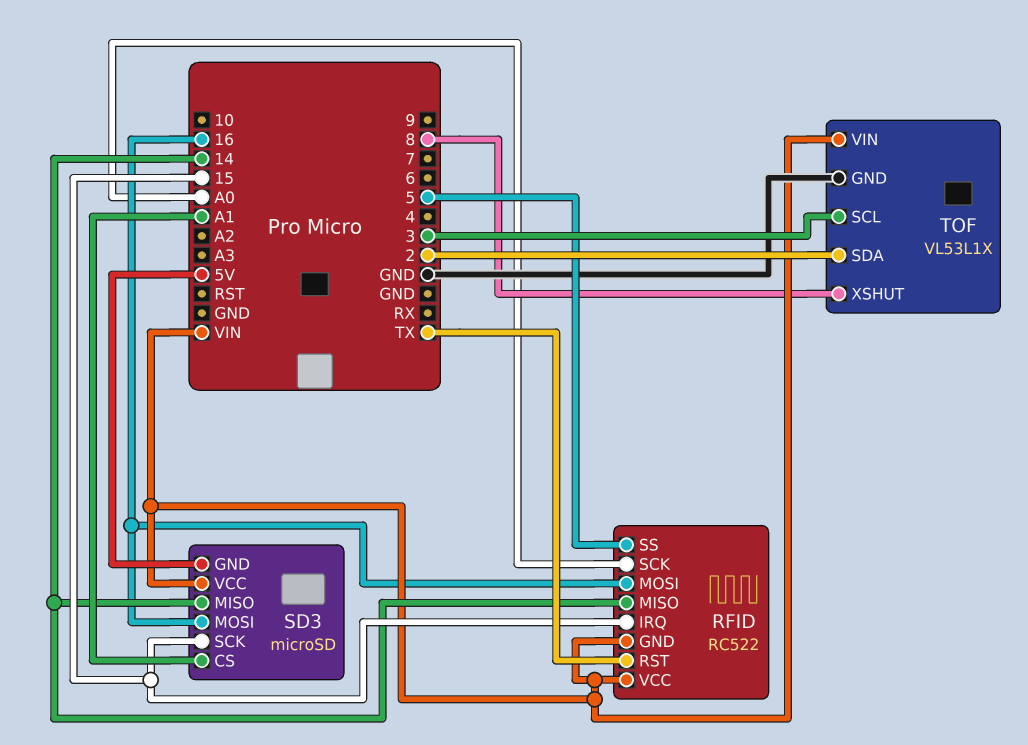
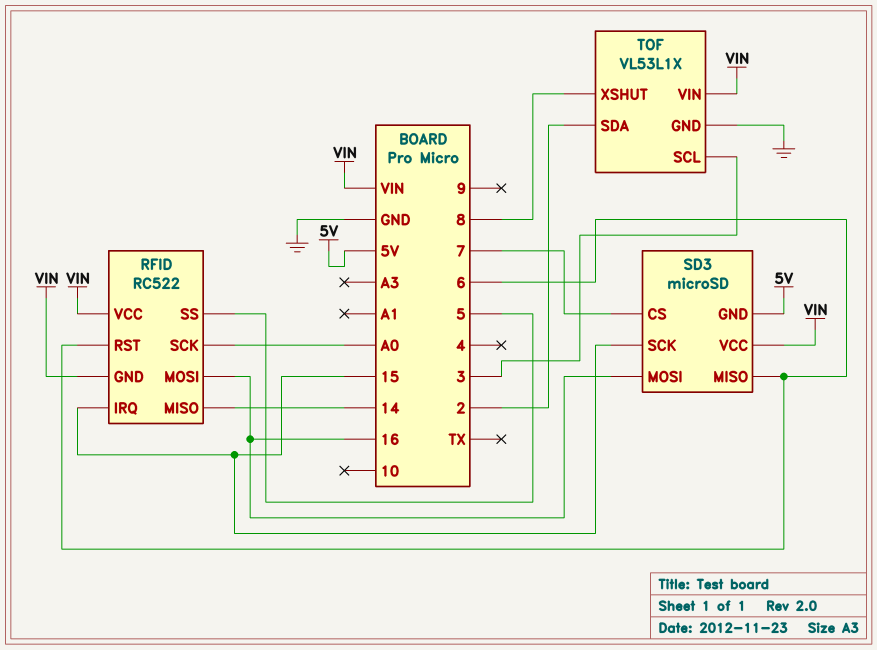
RFID pin RST: TX -> 6
SD3 pin CS: A1 -> 7
SD3 pin MISO: 14 -> 6

